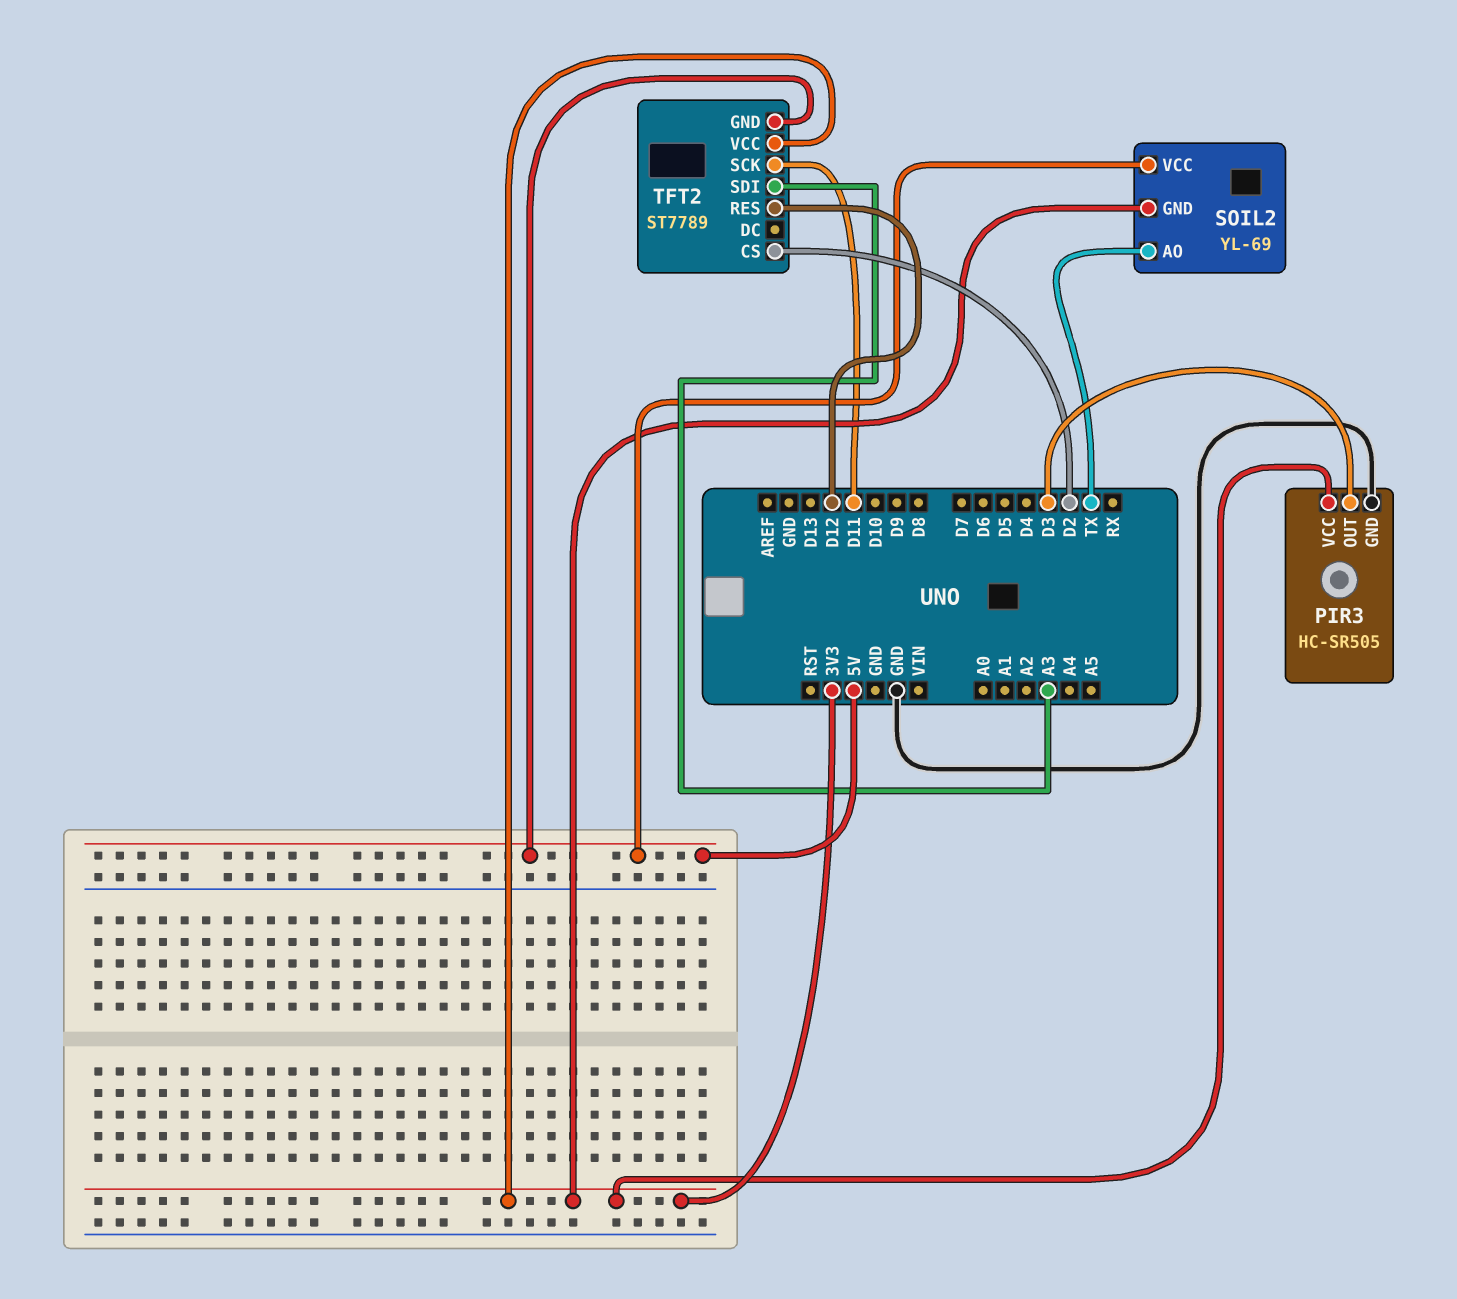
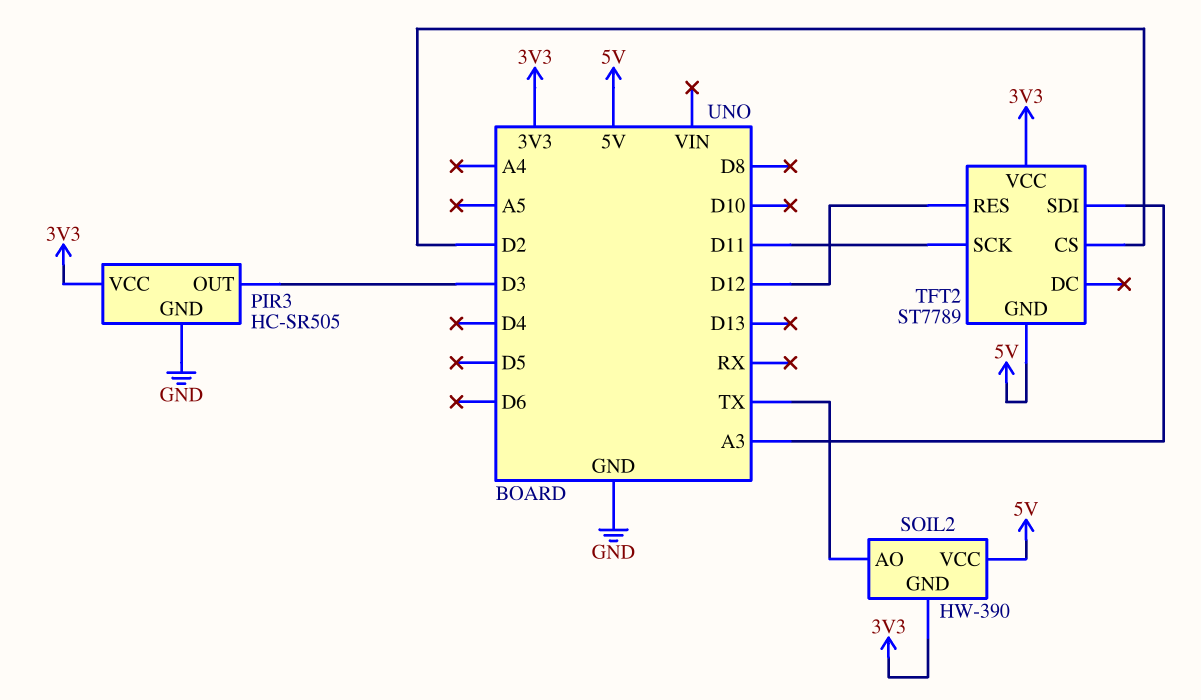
SOIL2: YL-69 -> HW-390

